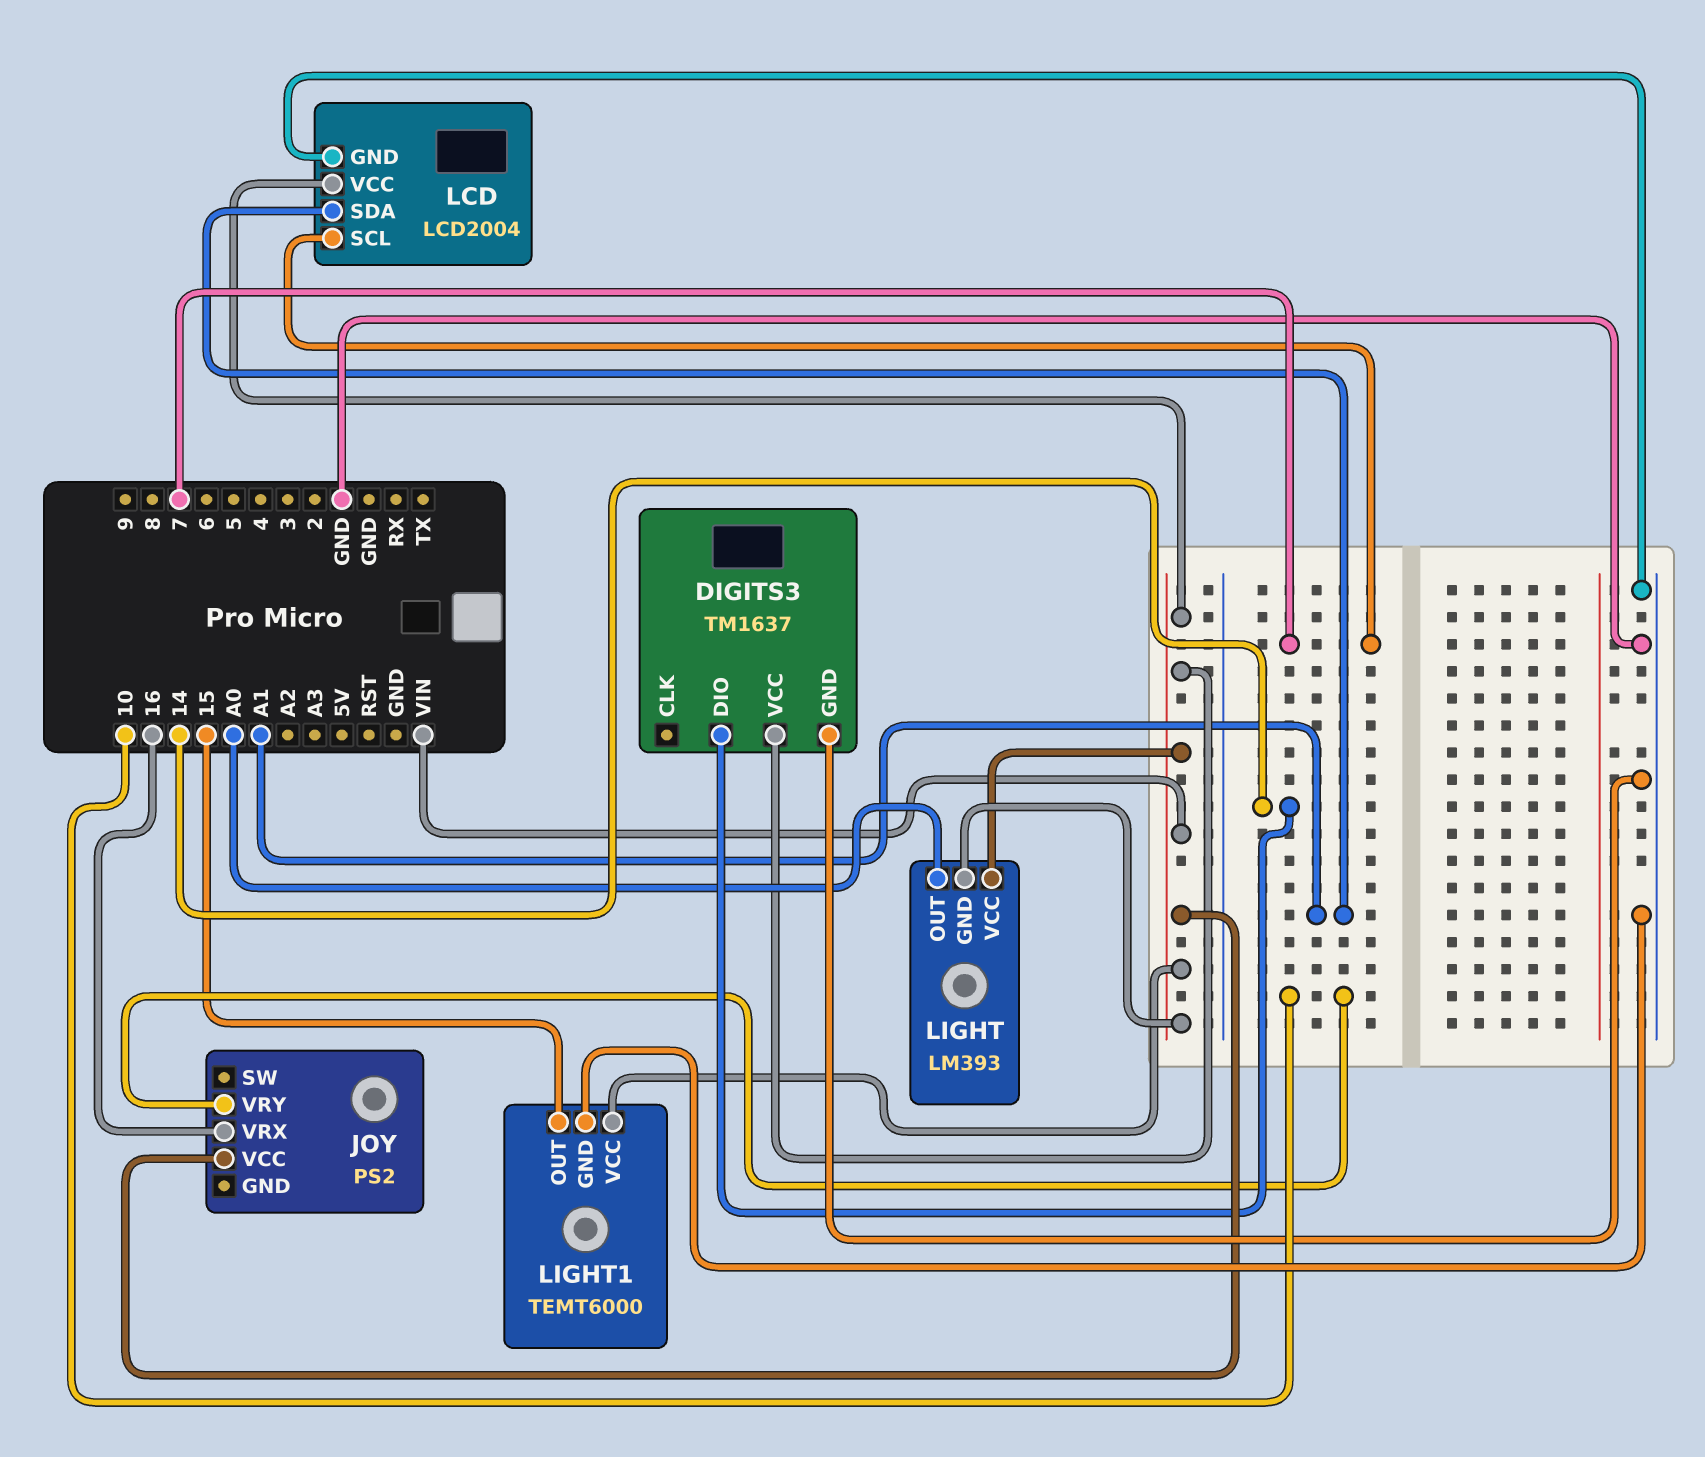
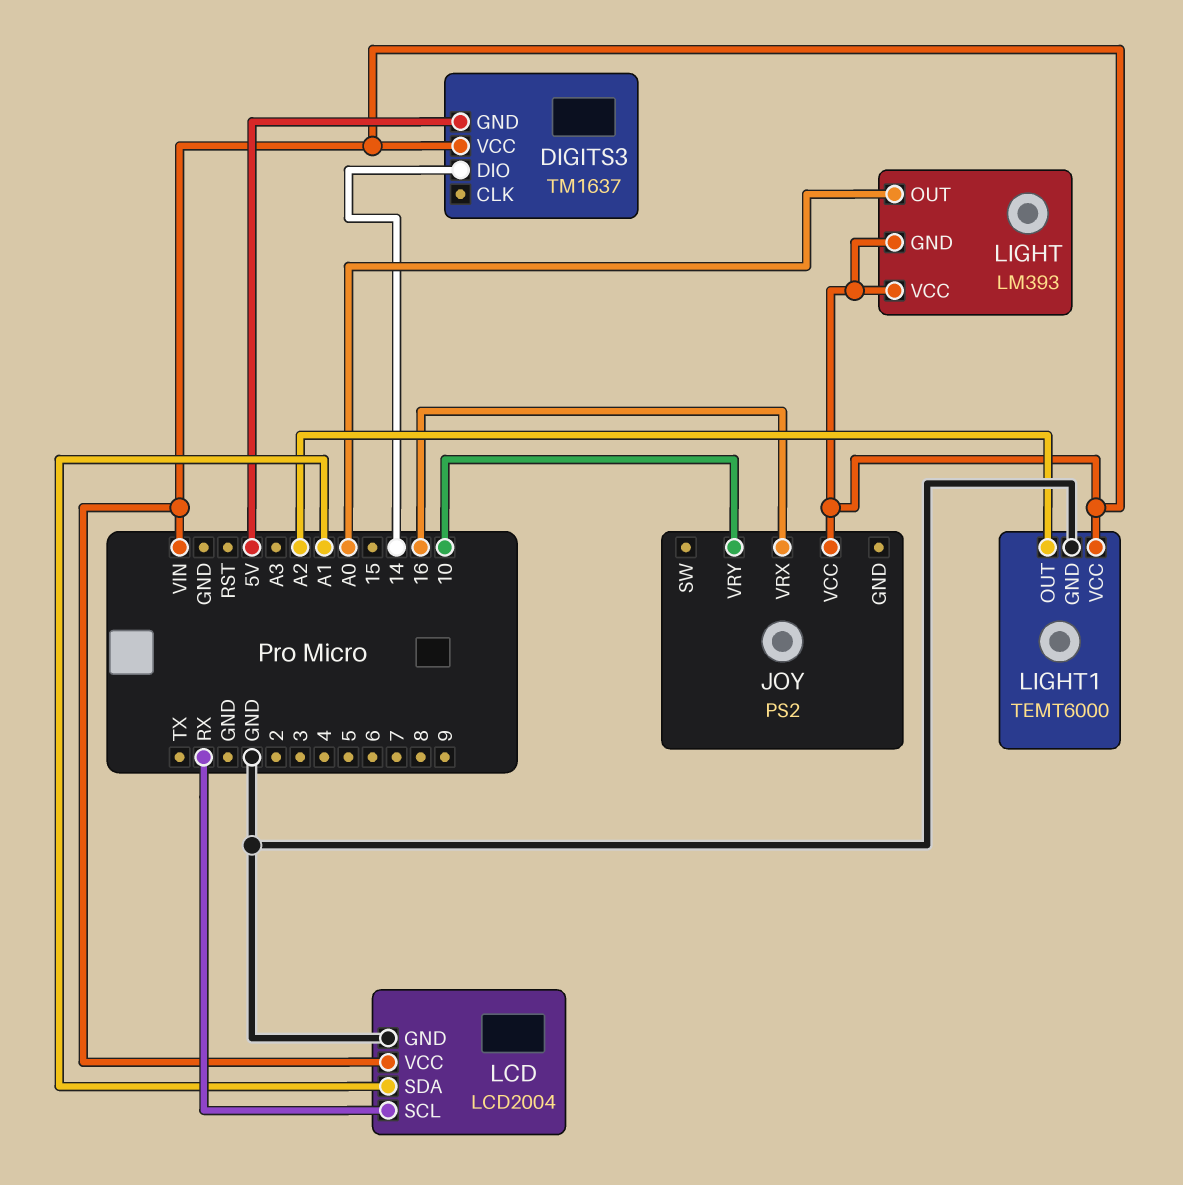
DIGITS3 pin GND: GND -> 5V
LCD pin SCL: 7 -> RX
LIGHT1 pin OUT: 15 -> A2

